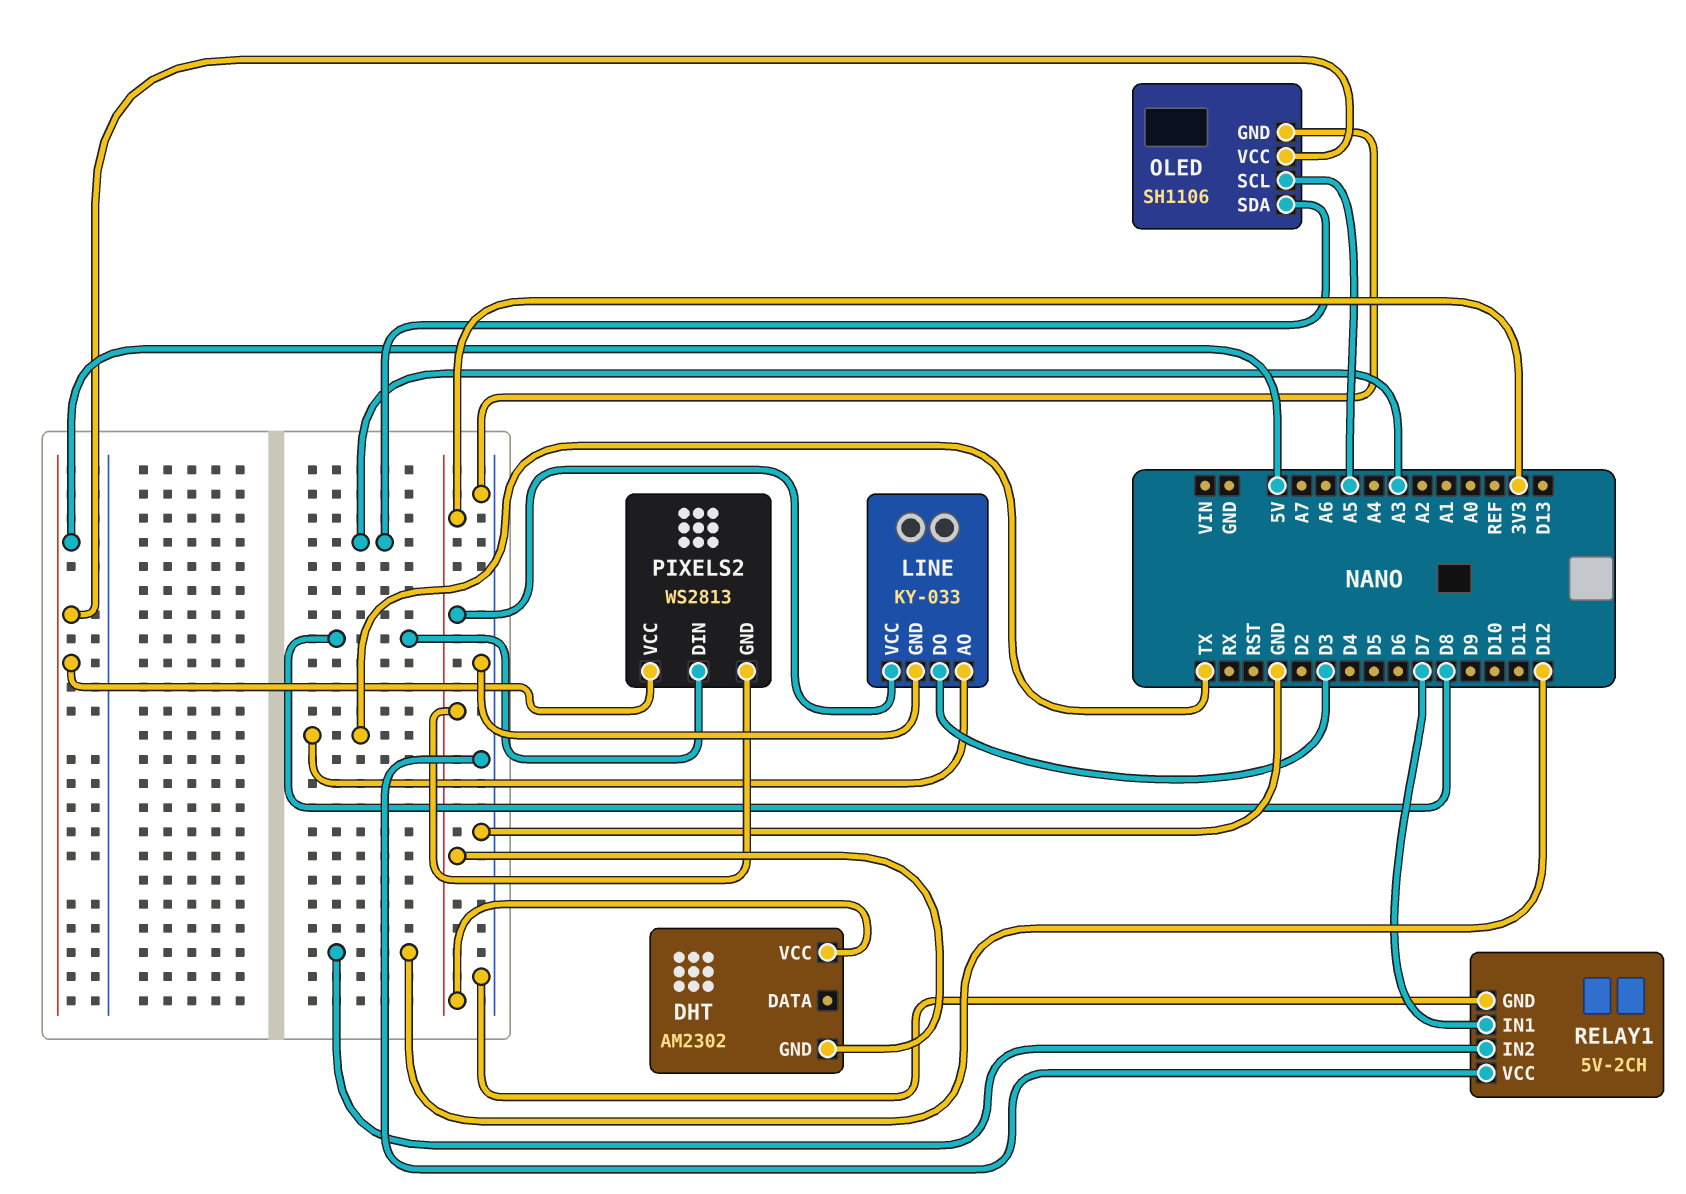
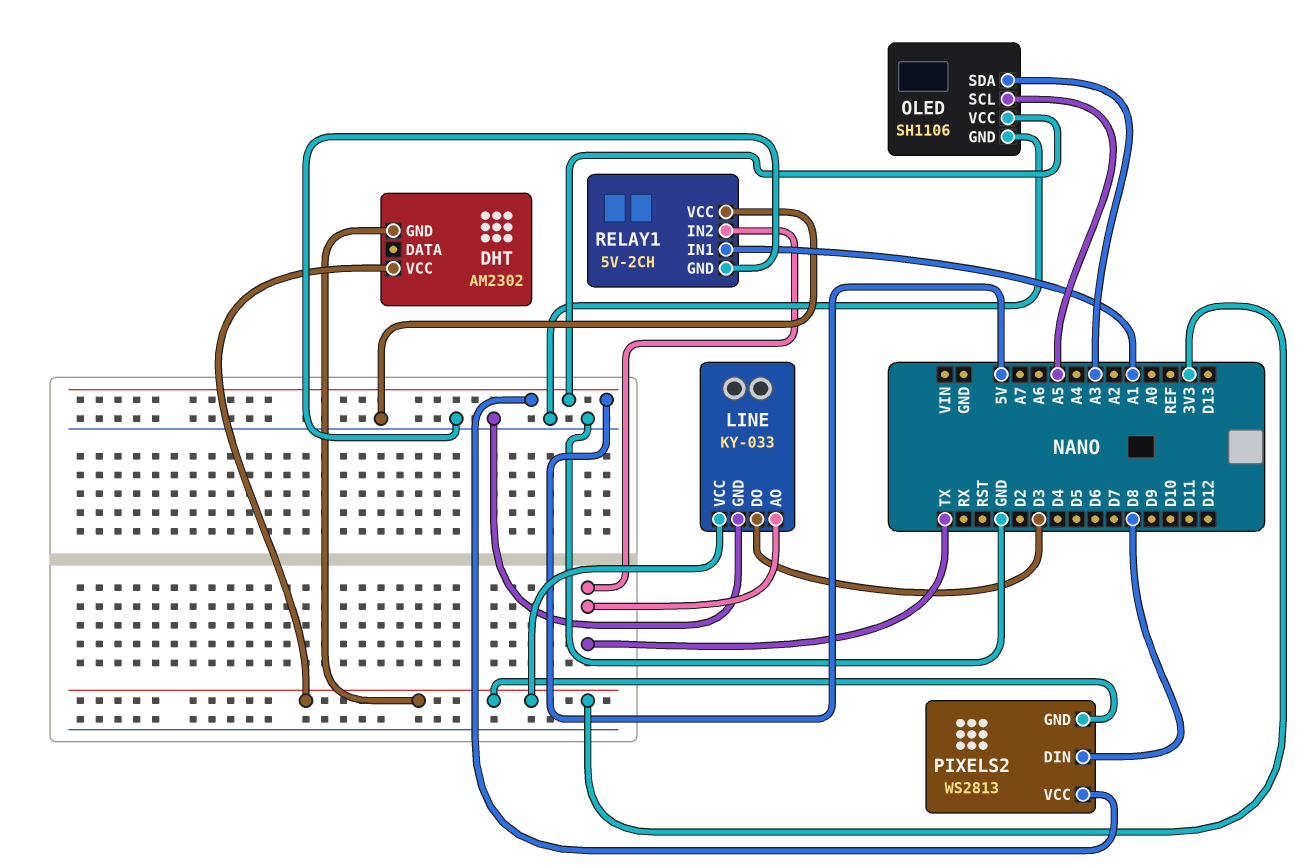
RELAY1 pin IN1: D7 -> A1
RELAY1 pin IN2: D12 -> TX

